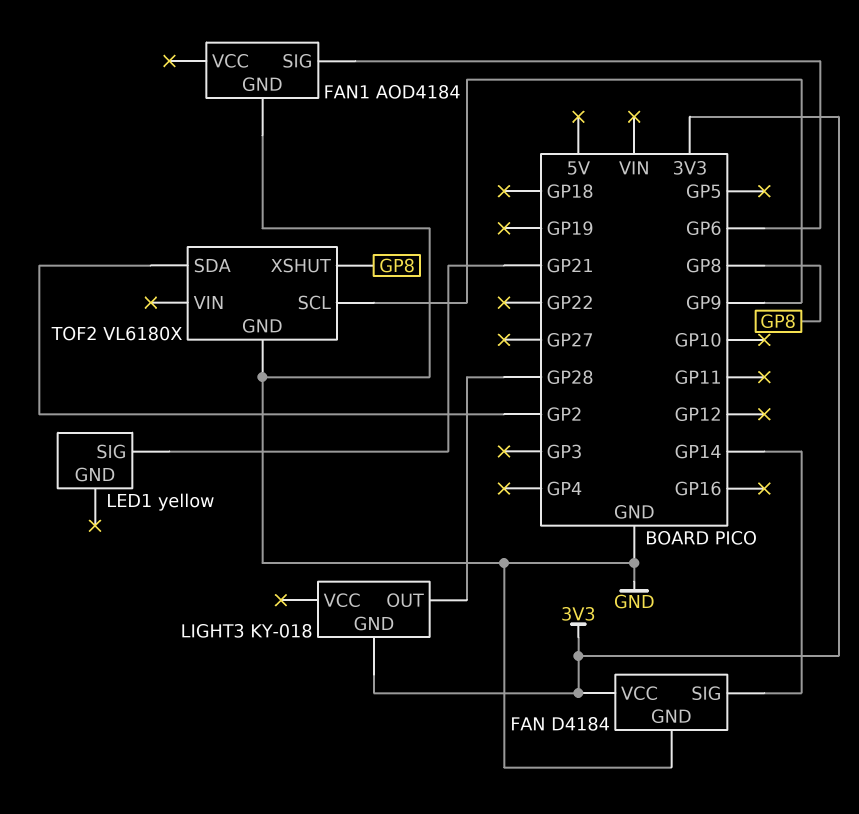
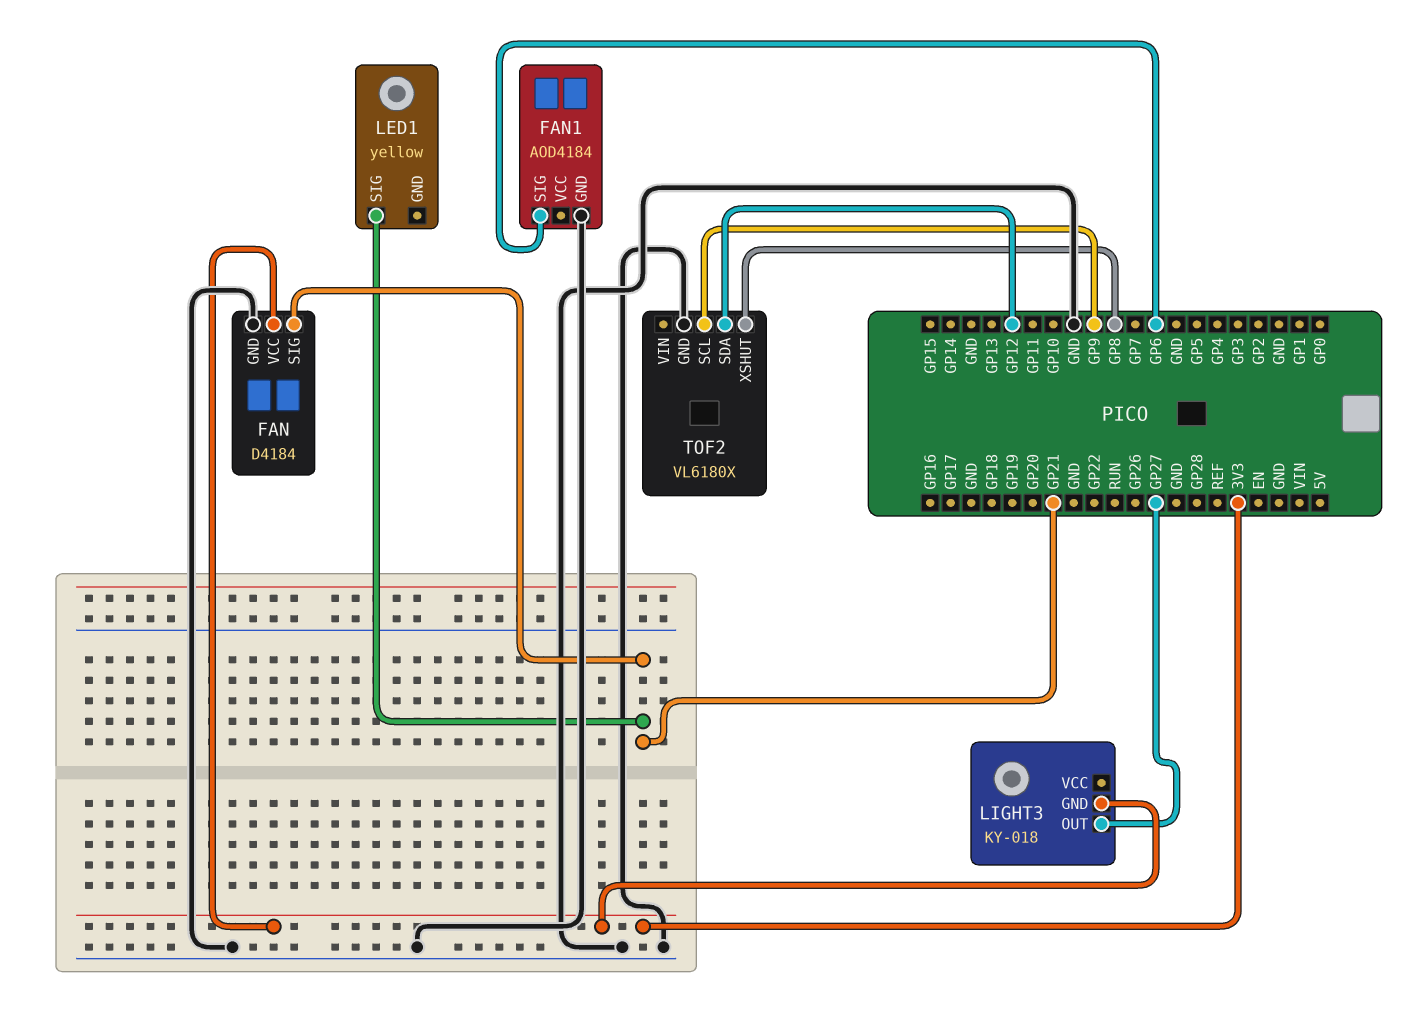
FAN pin SIG: GP14 -> GP21
LIGHT3 pin OUT: GP28 -> GP27
TOF2 pin SDA: GP2 -> GP12

